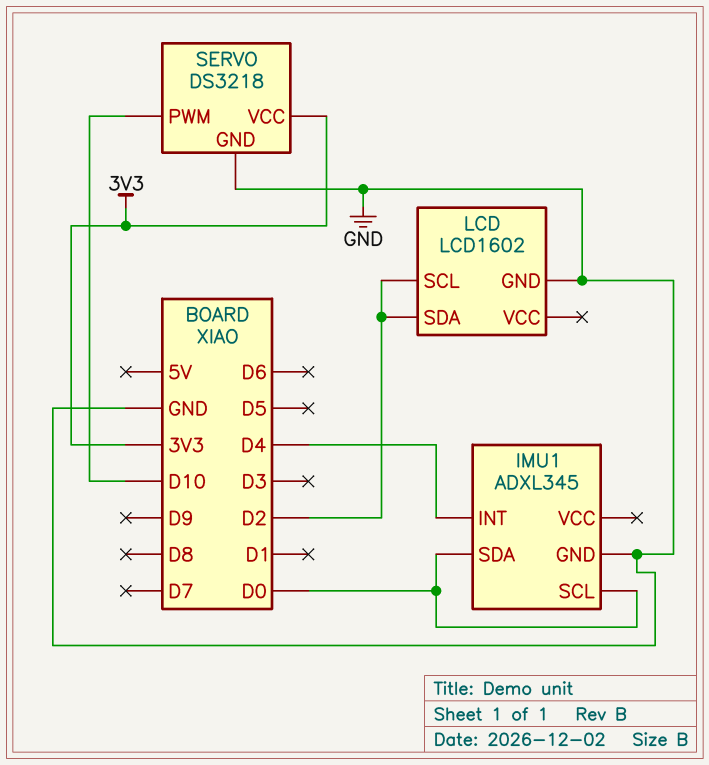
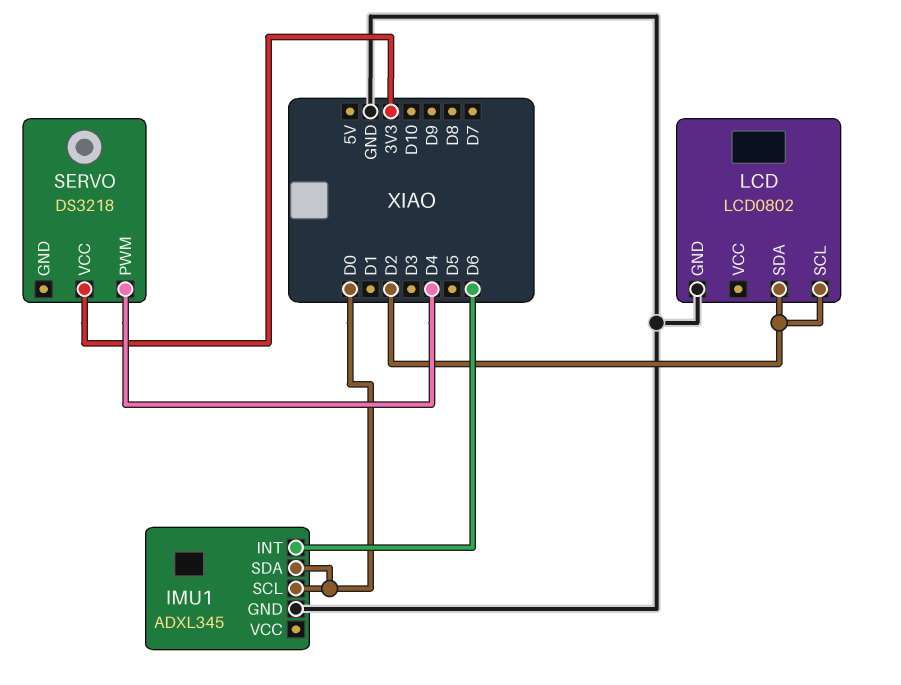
IMU1 pin INT: D4 -> D6
LCD: LCD1602 -> LCD0802
SERVO pin GND: GND -> none
SERVO pin PWM: D10 -> D4

